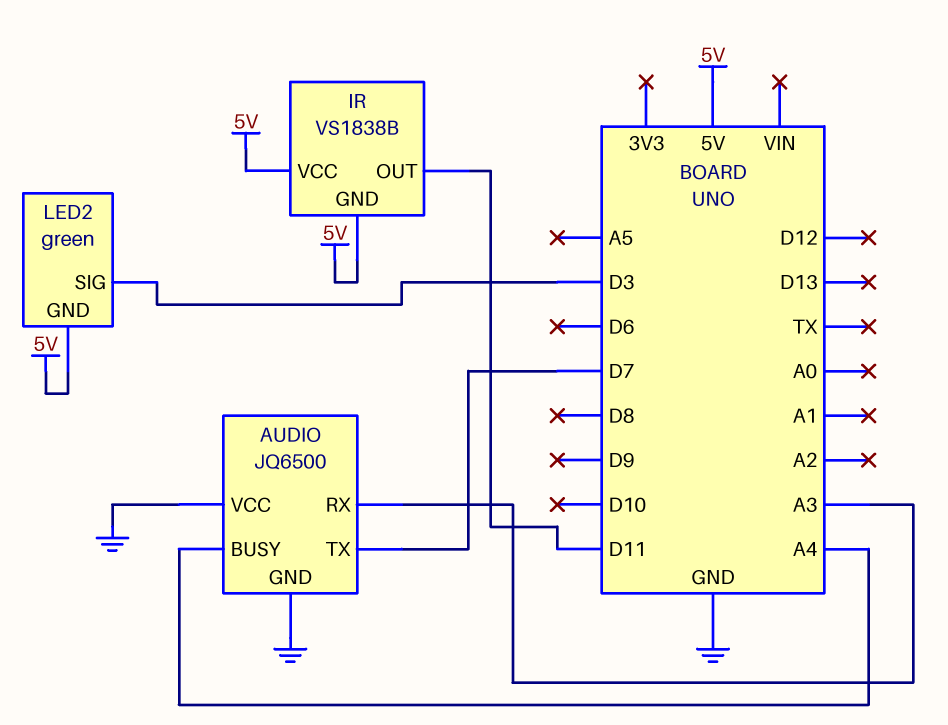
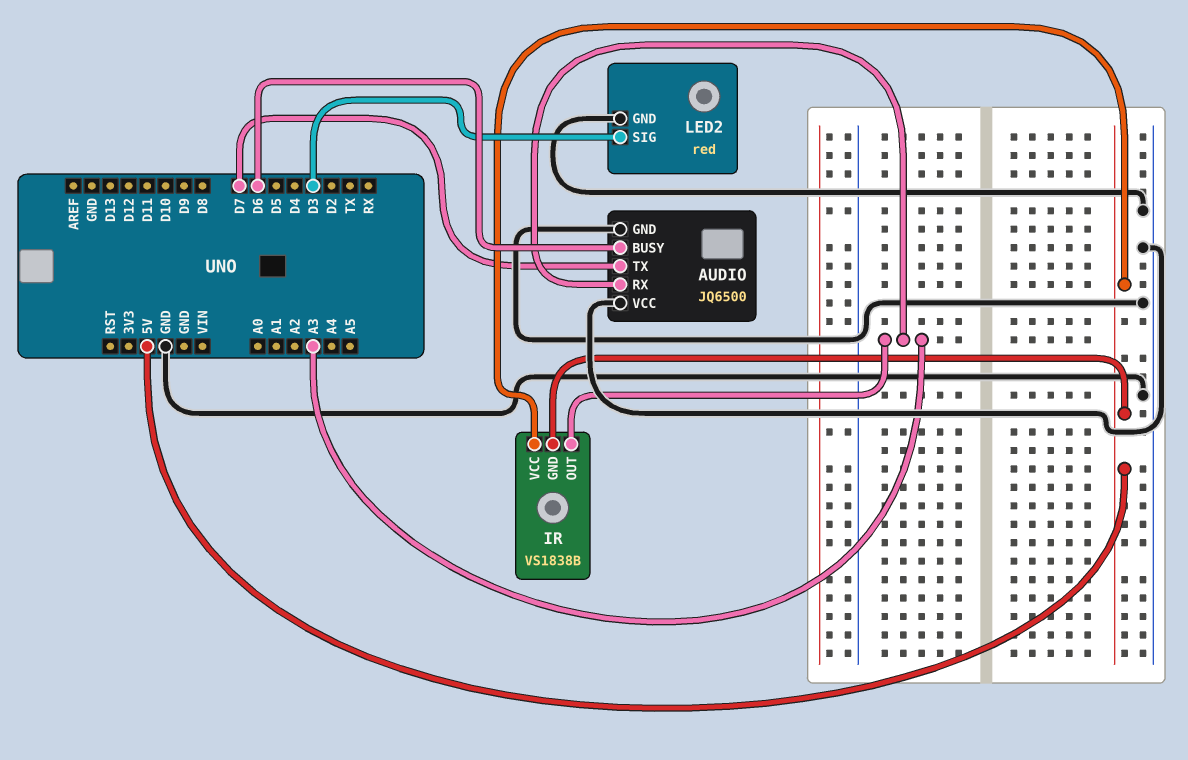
AUDIO pin BUSY: A4 -> D6
IR pin OUT: D11 -> A3
LED2: green -> red
LED2 pin GND: 5V -> GND

